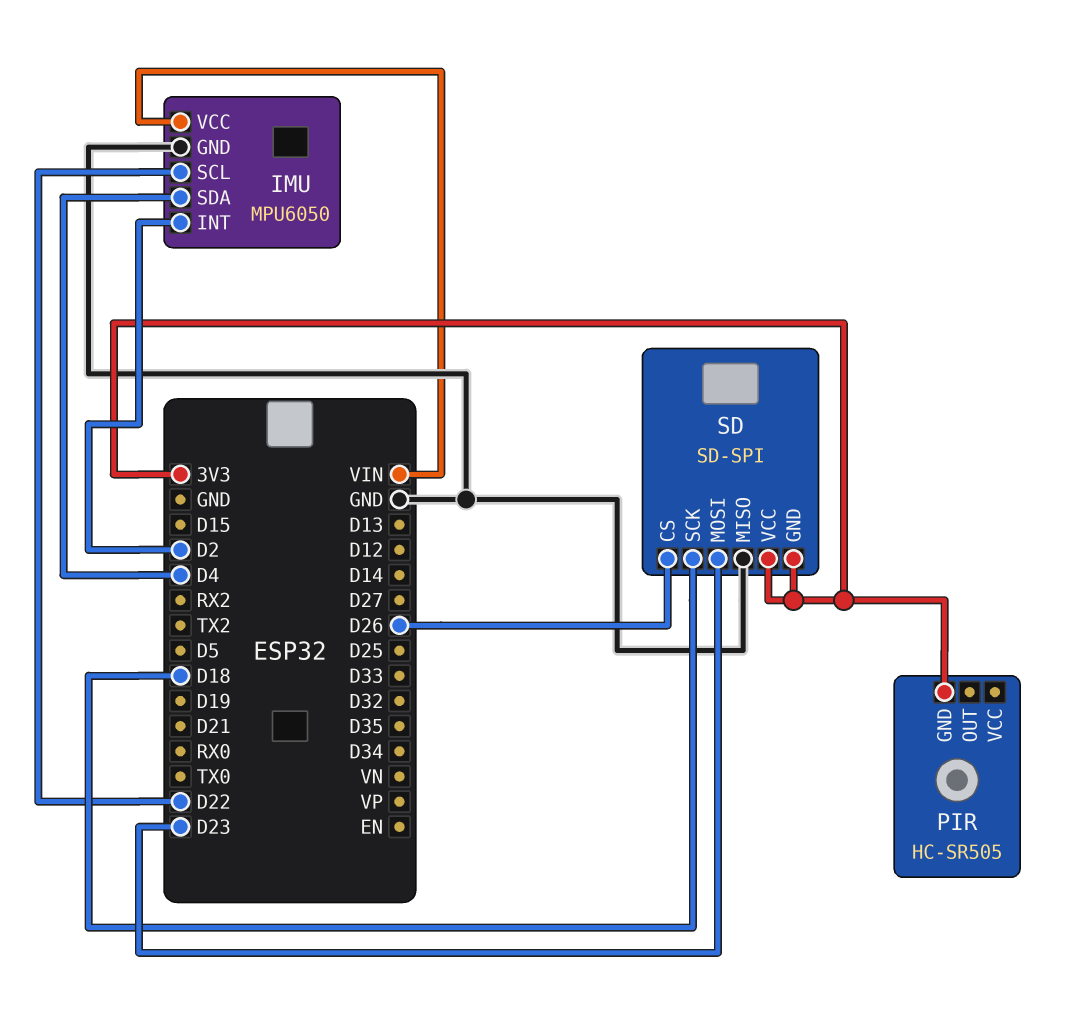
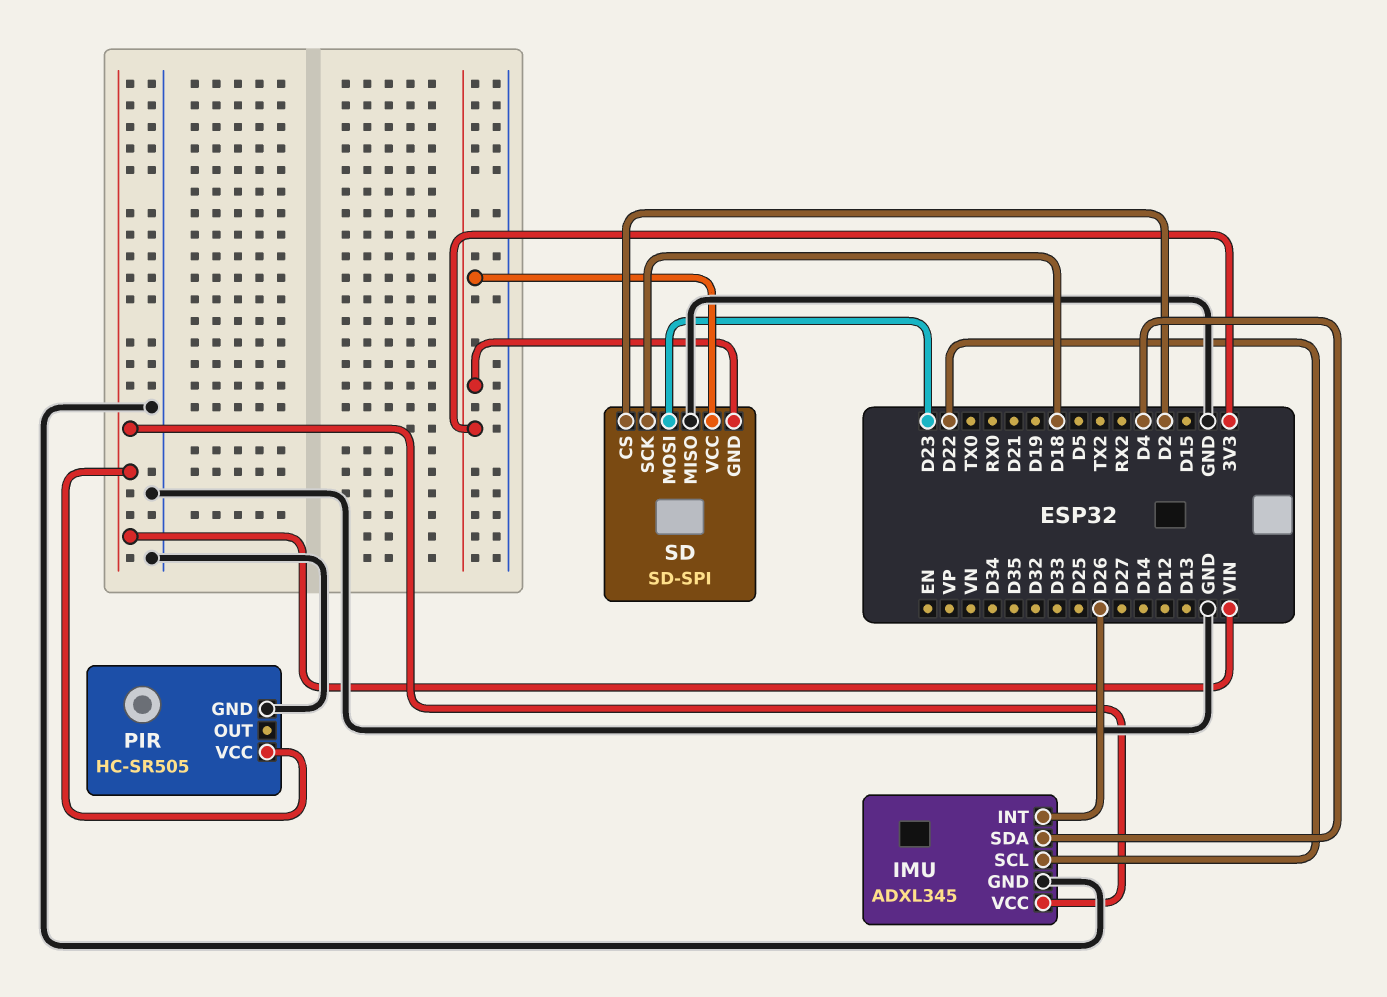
IMU: MPU6050 -> ADXL345
IMU pin INT: D2 -> D26
PIR pin GND: 3V3 -> GND
PIR pin VCC: none -> VIN
SD pin CS: D26 -> D2

